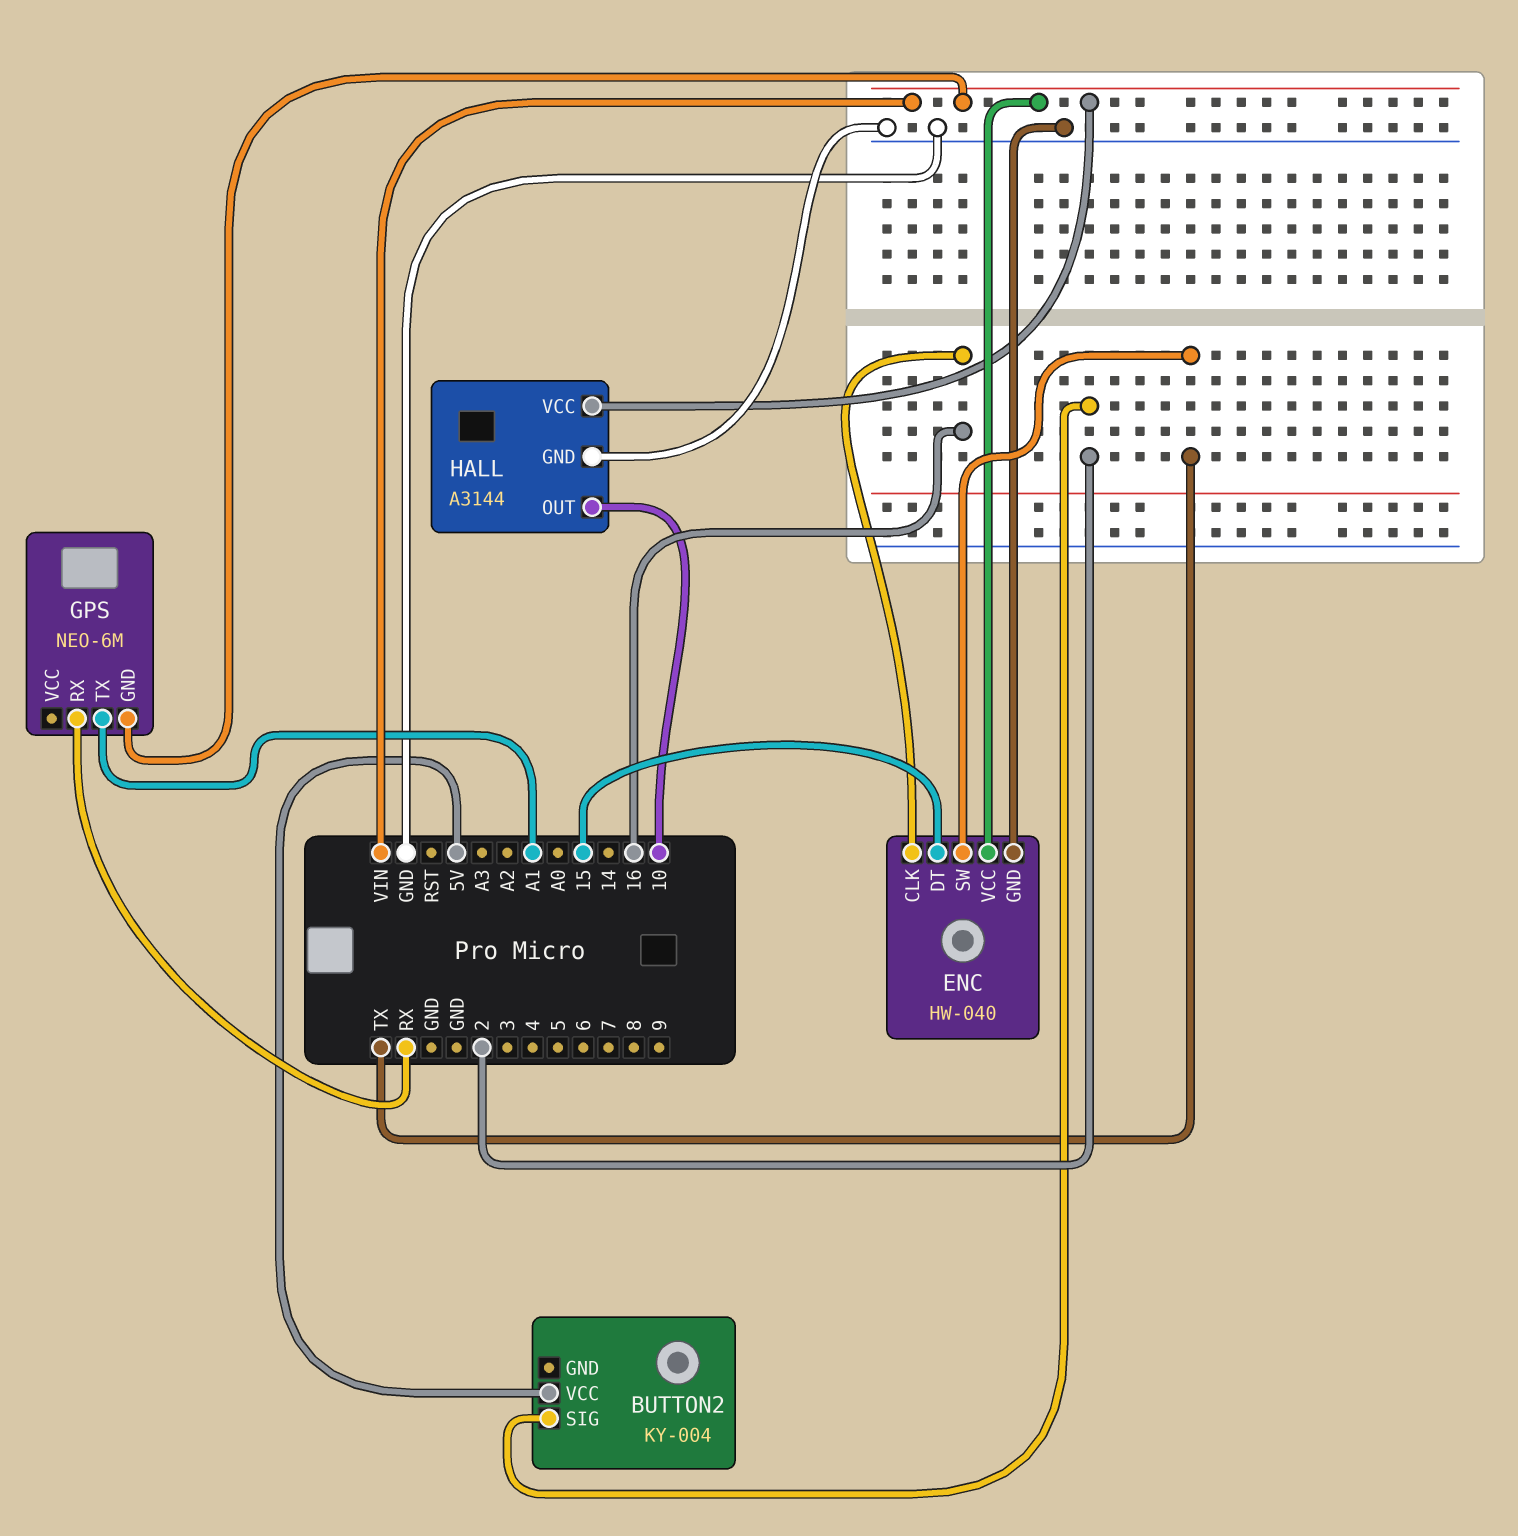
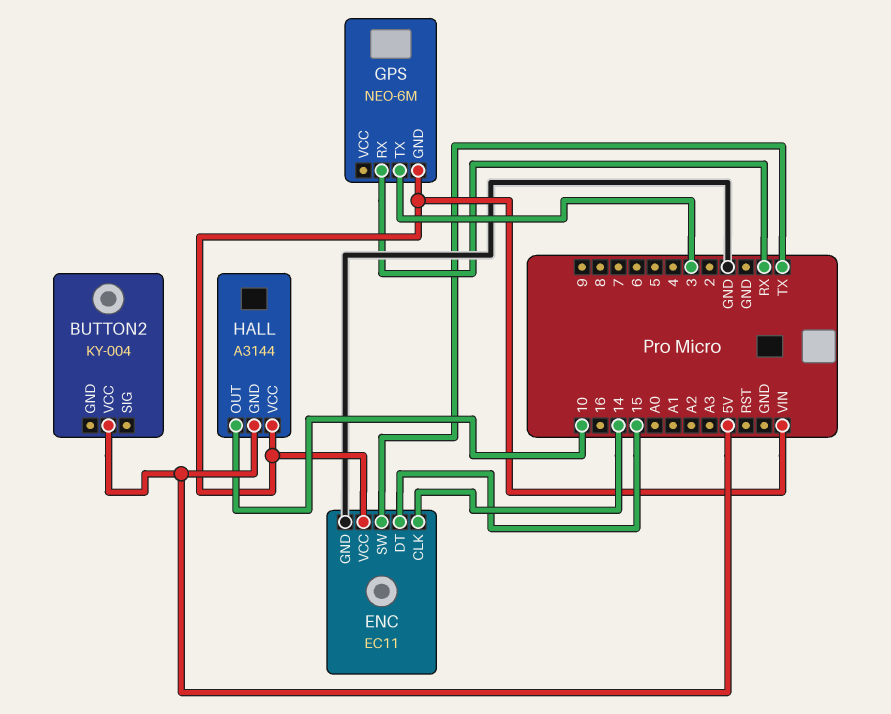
BUTTON2 pin SIG: 2 -> none
ENC: HW-040 -> EC11
ENC pin CLK: 16 -> 14
GPS pin TX: A1 -> 3
HALL pin GND: GND -> 5V

